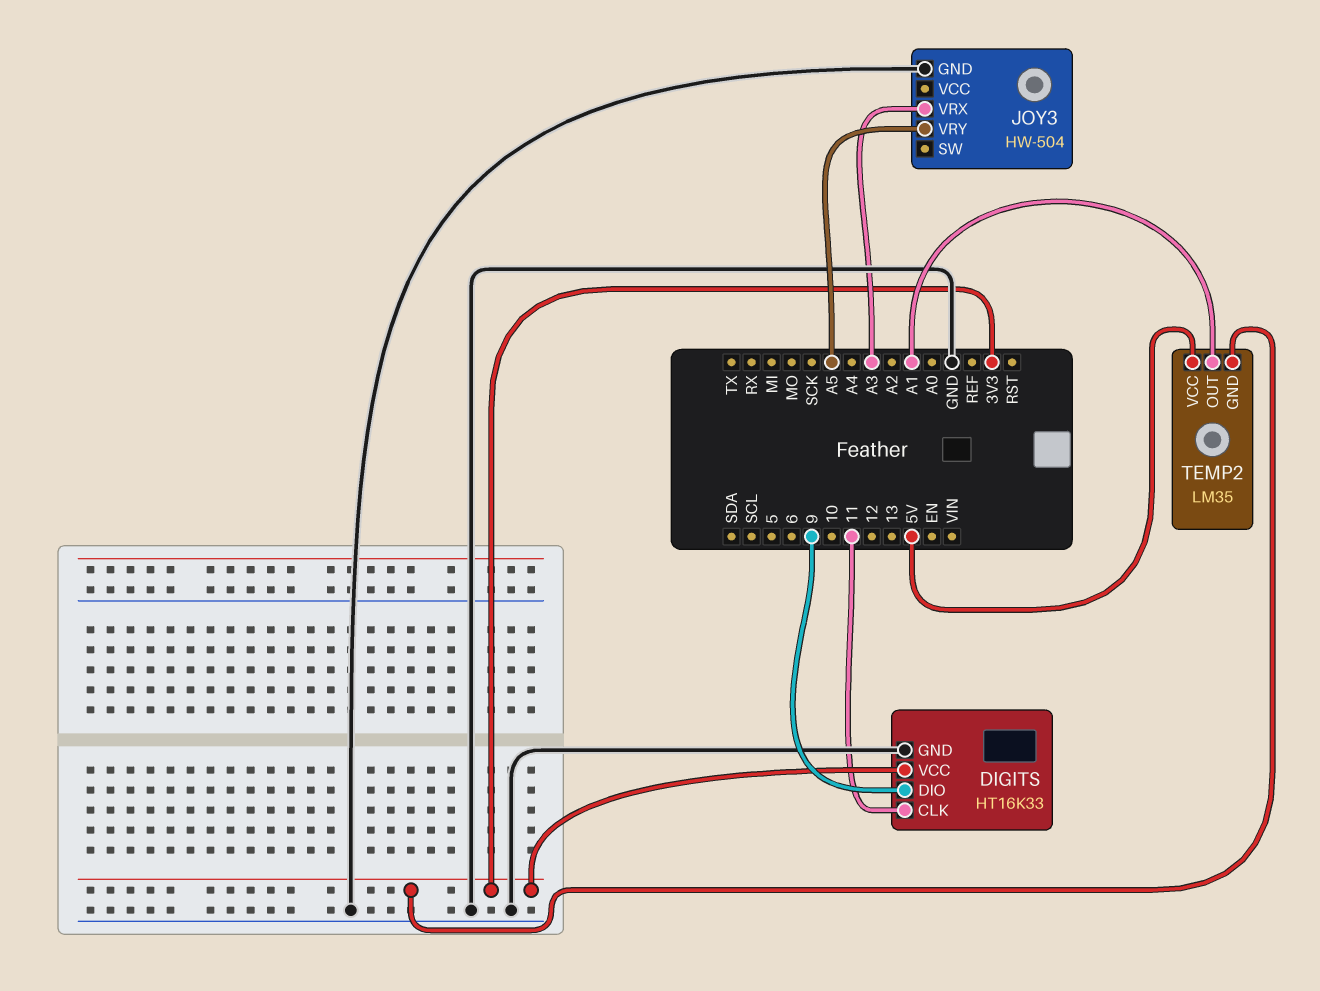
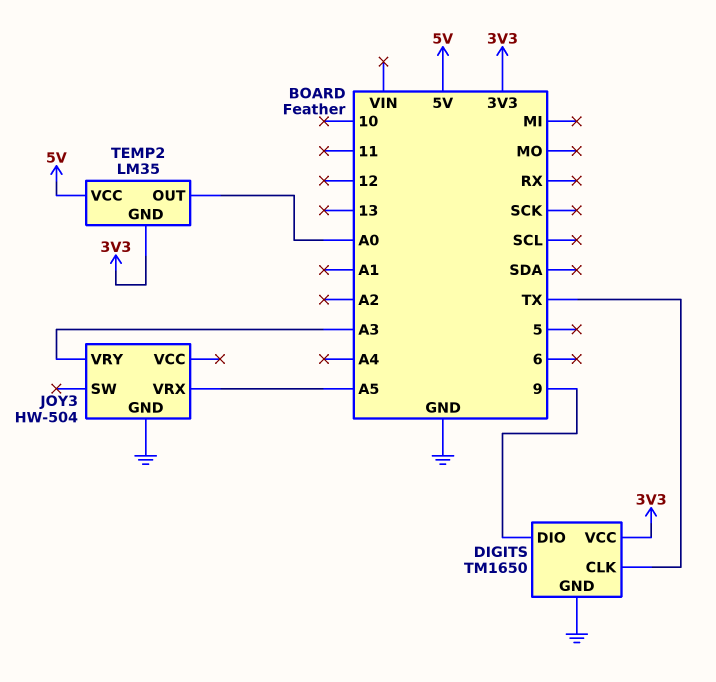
DIGITS: HT16K33 -> TM1650
DIGITS pin CLK: 11 -> TX
JOY3 pin VRX: A3 -> A5
JOY3 pin VRY: A5 -> A3
TEMP2 pin OUT: A1 -> A0

